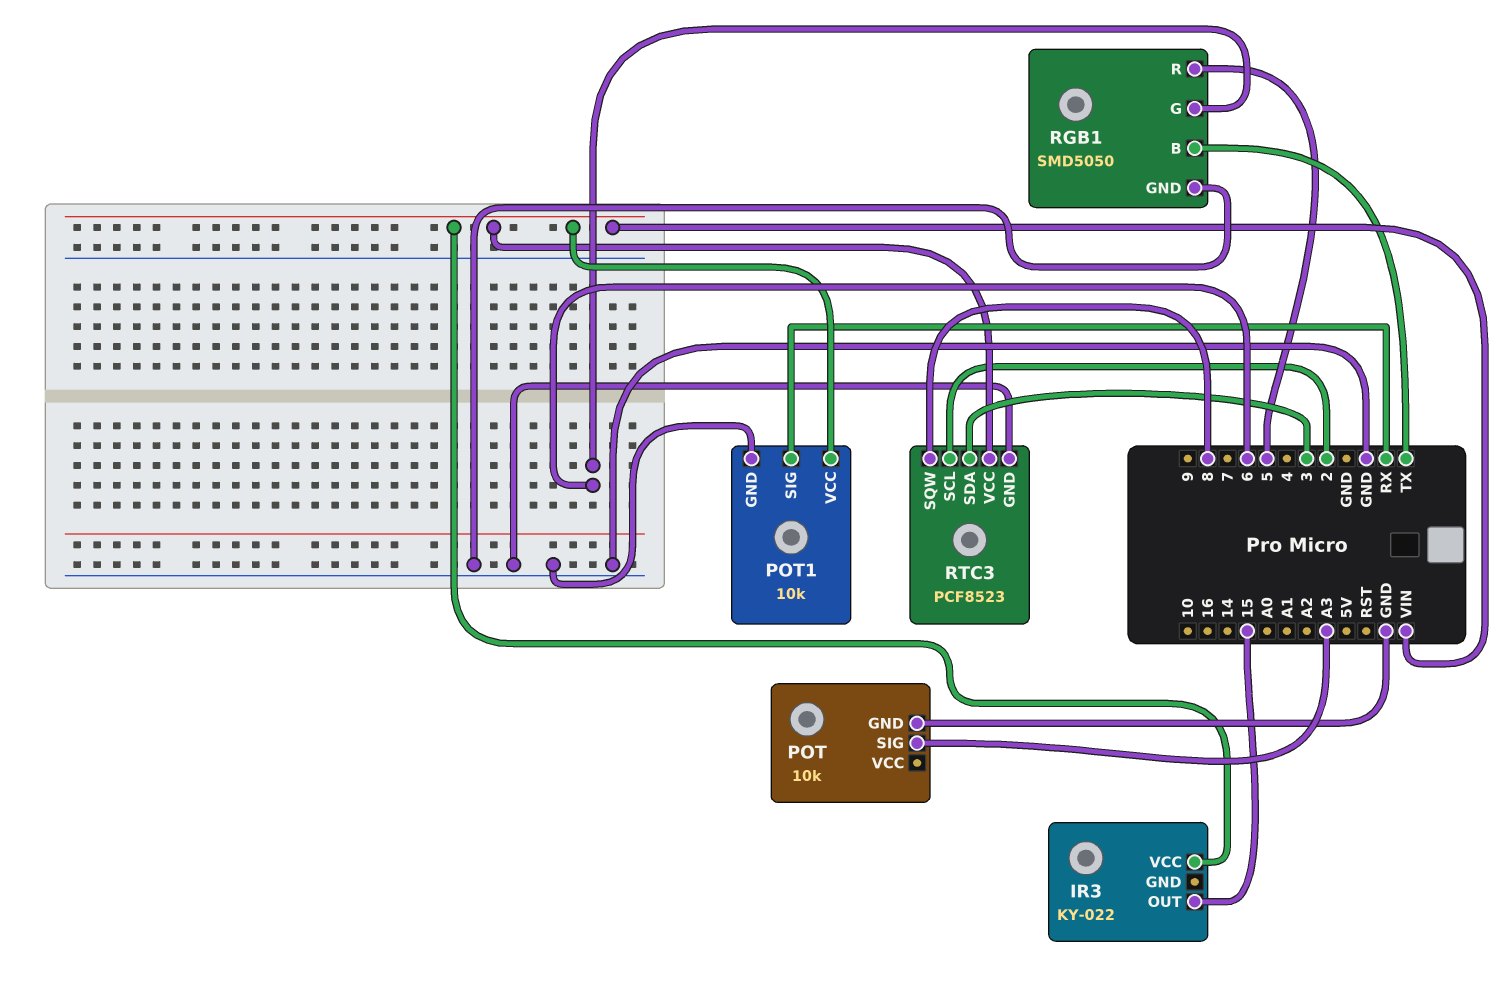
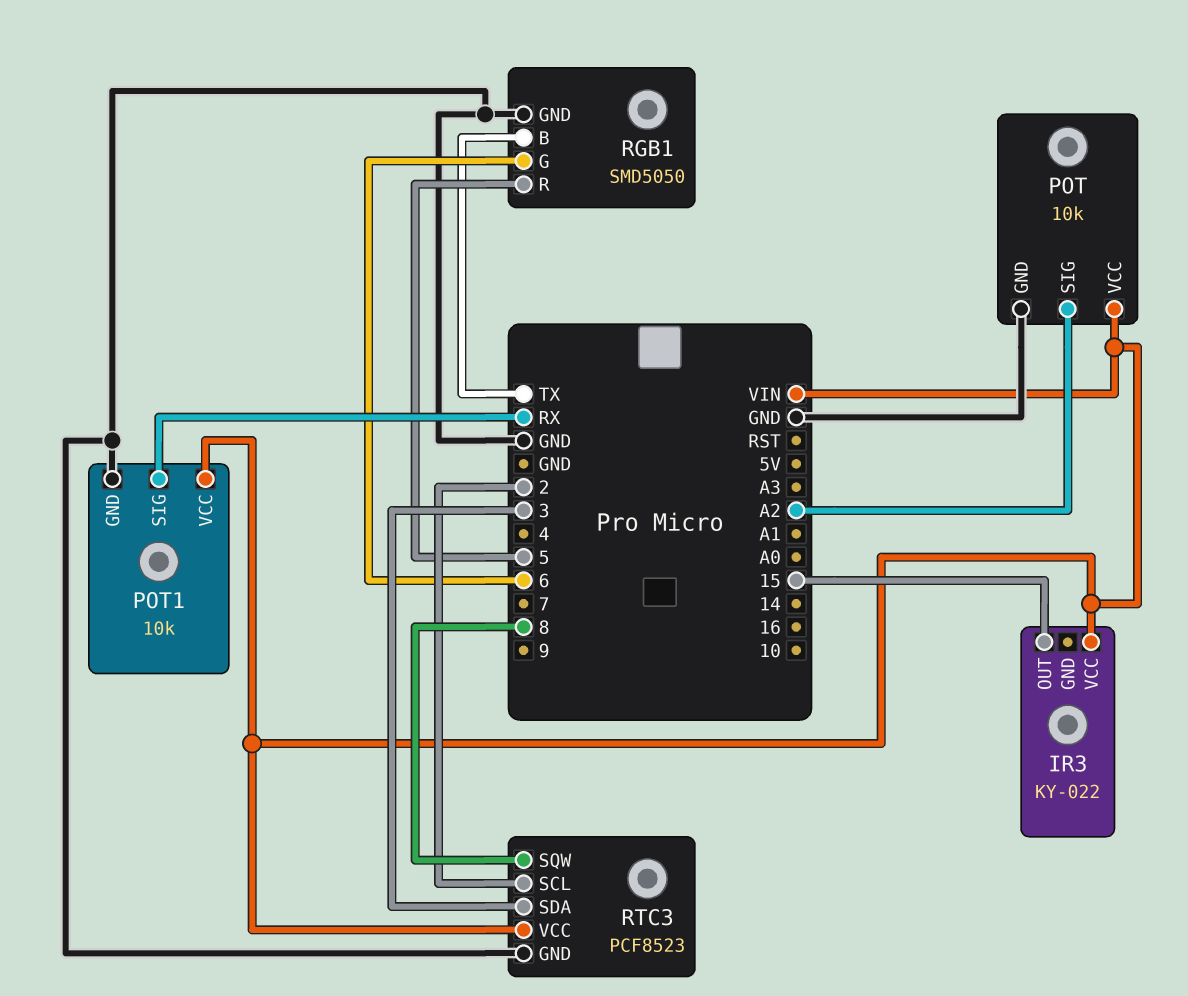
POT pin SIG: A3 -> A2
POT pin VCC: none -> VIN

